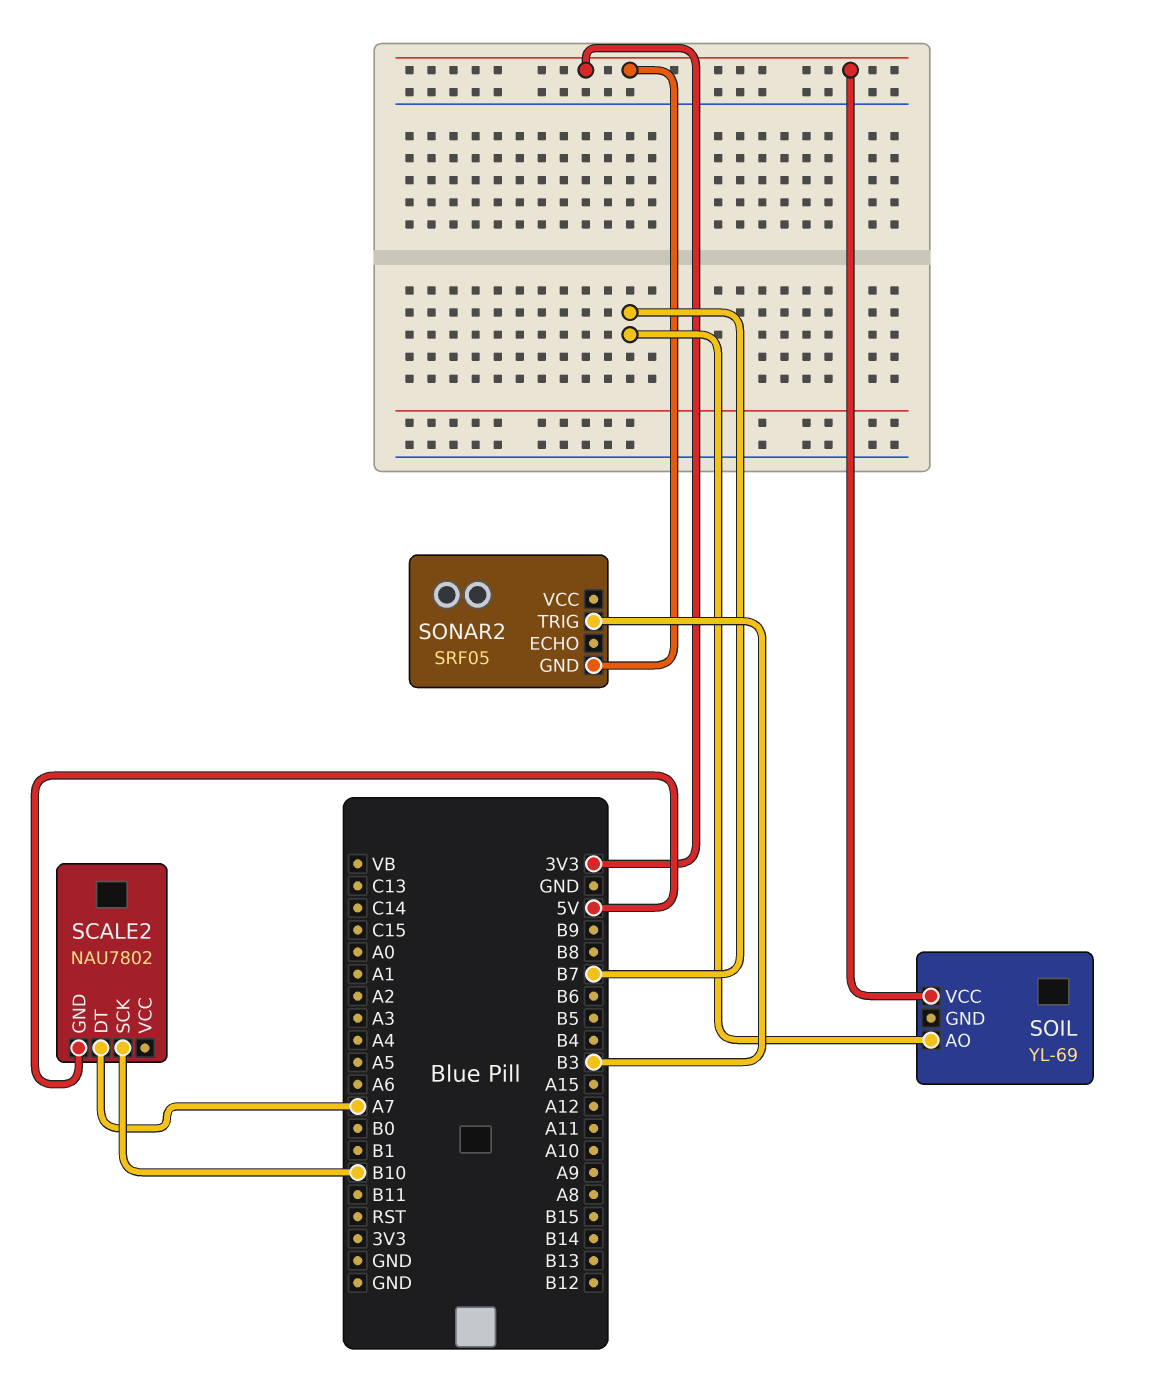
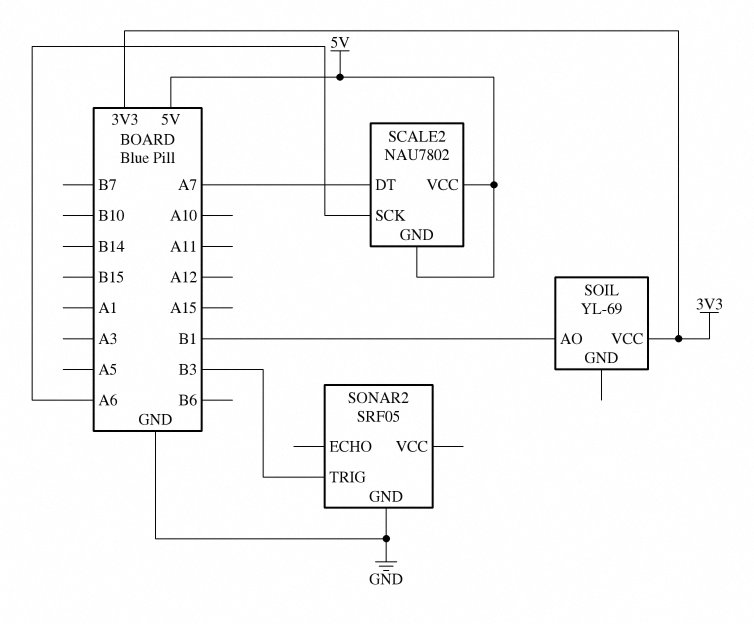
SCALE2 pin SCK: B10 -> A6
SCALE2 pin VCC: none -> 5V
SOIL pin AO: B7 -> B1
SONAR2 pin GND: 3V3 -> GND

